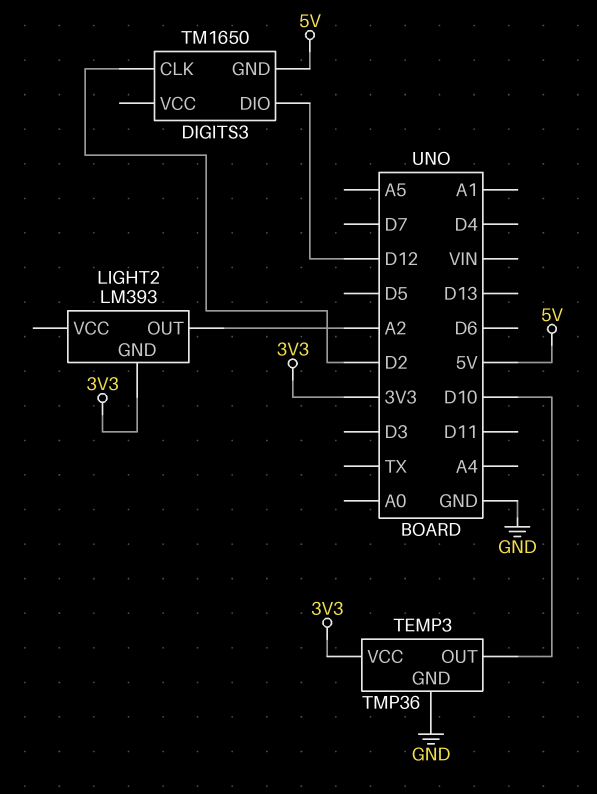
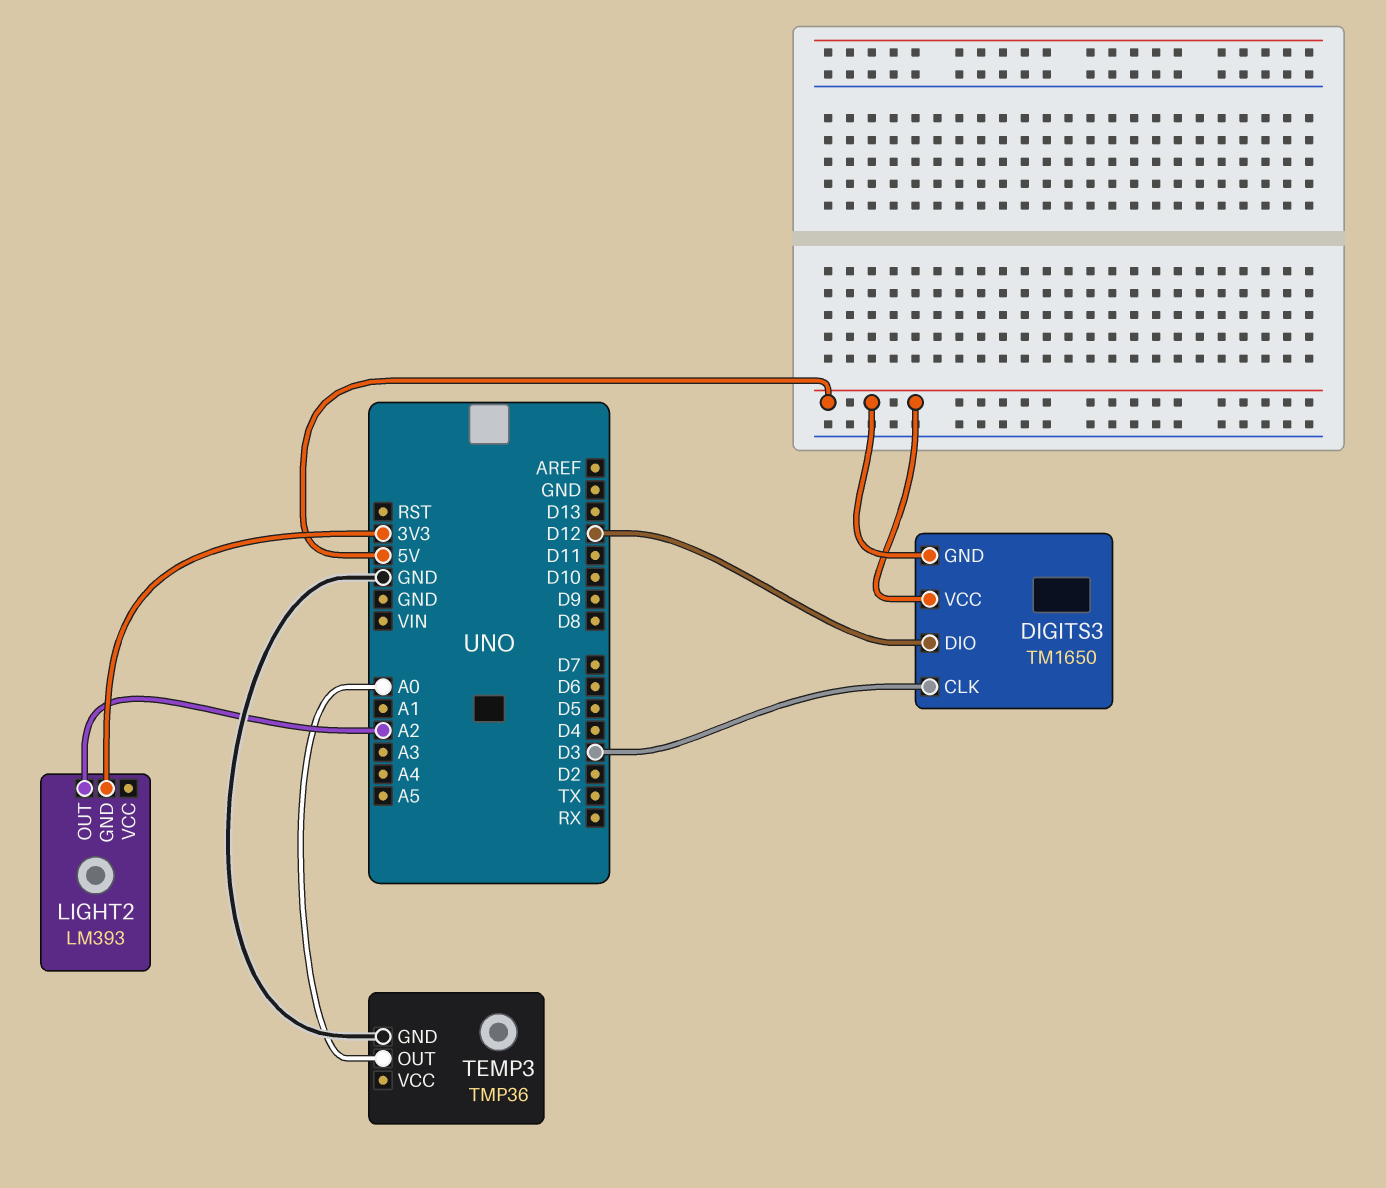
DIGITS3 pin CLK: D2 -> D3
DIGITS3 pin VCC: none -> 5V
TEMP3 pin OUT: D10 -> A0
TEMP3 pin VCC: 3V3 -> none

